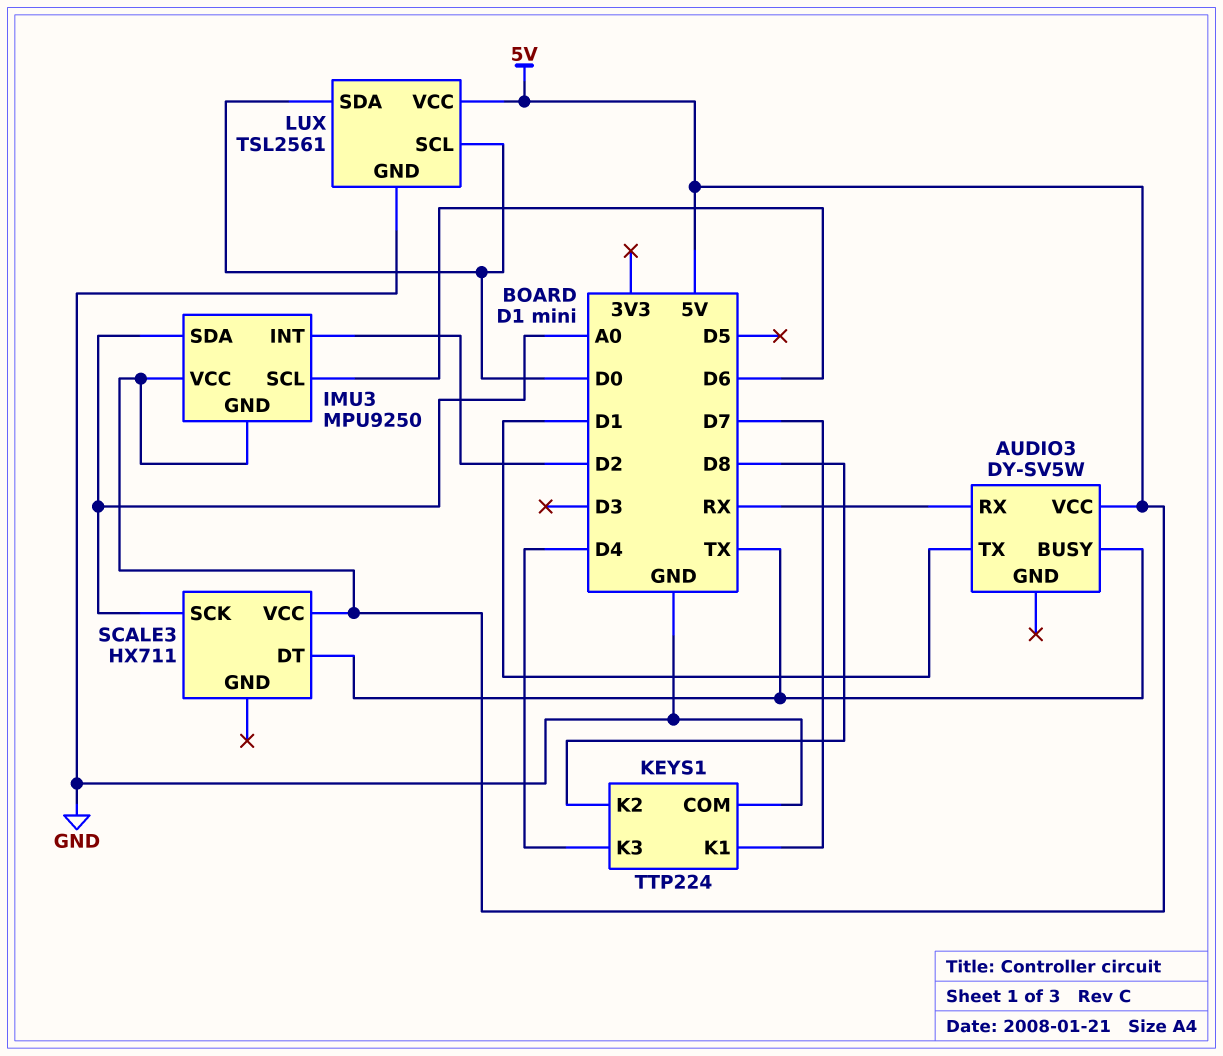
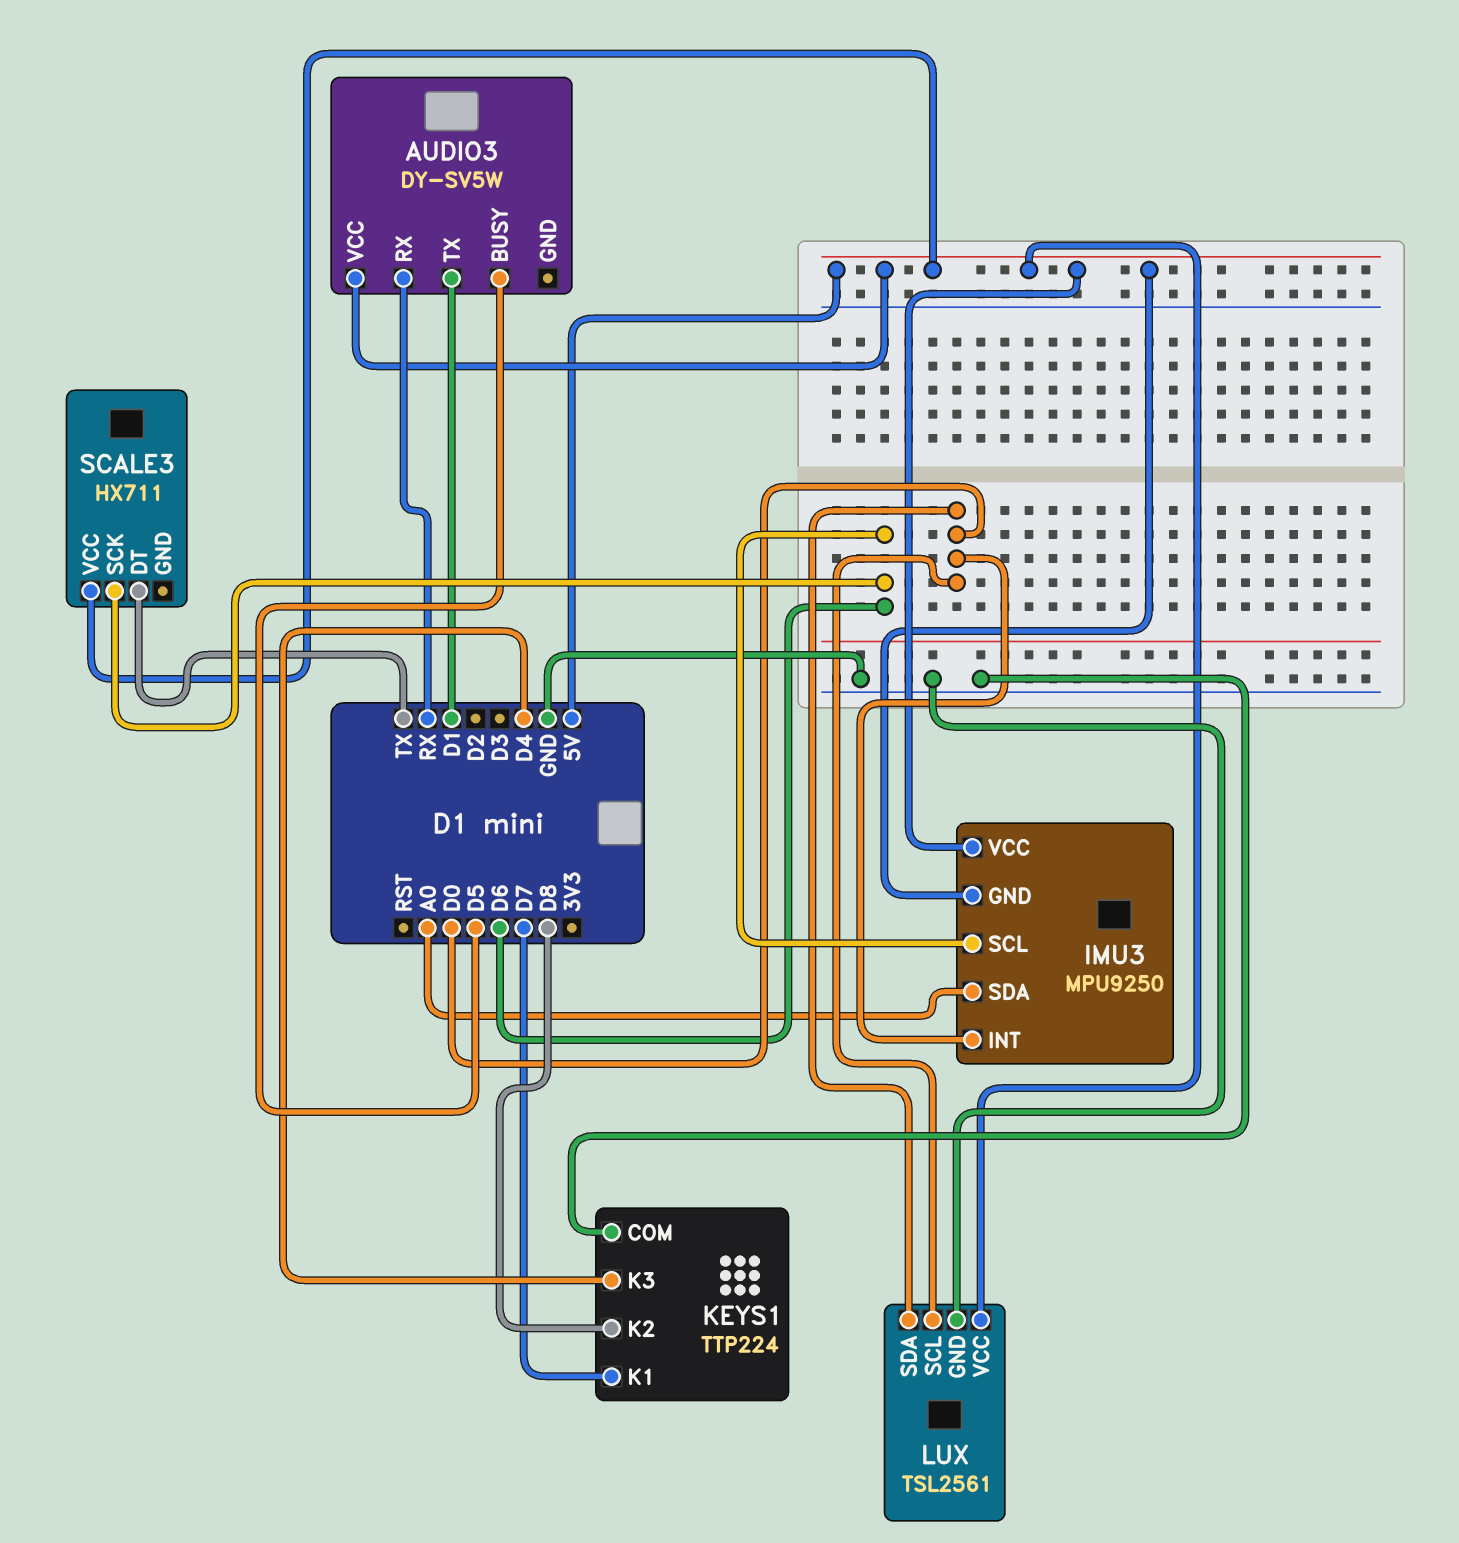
AUDIO3 pin BUSY: TX -> D5
IMU3 pin INT: D2 -> D0
SCALE3 pin SCK: A0 -> D6

